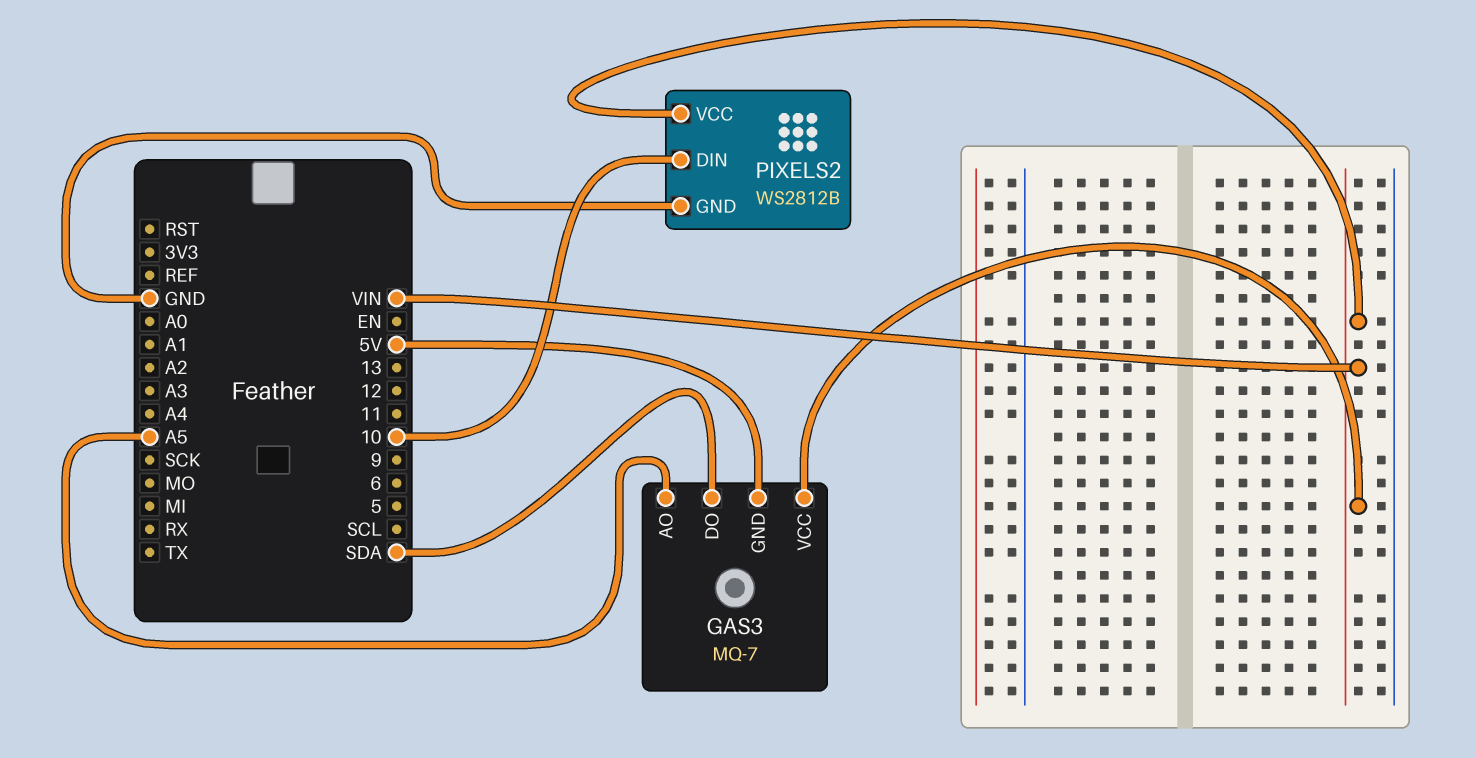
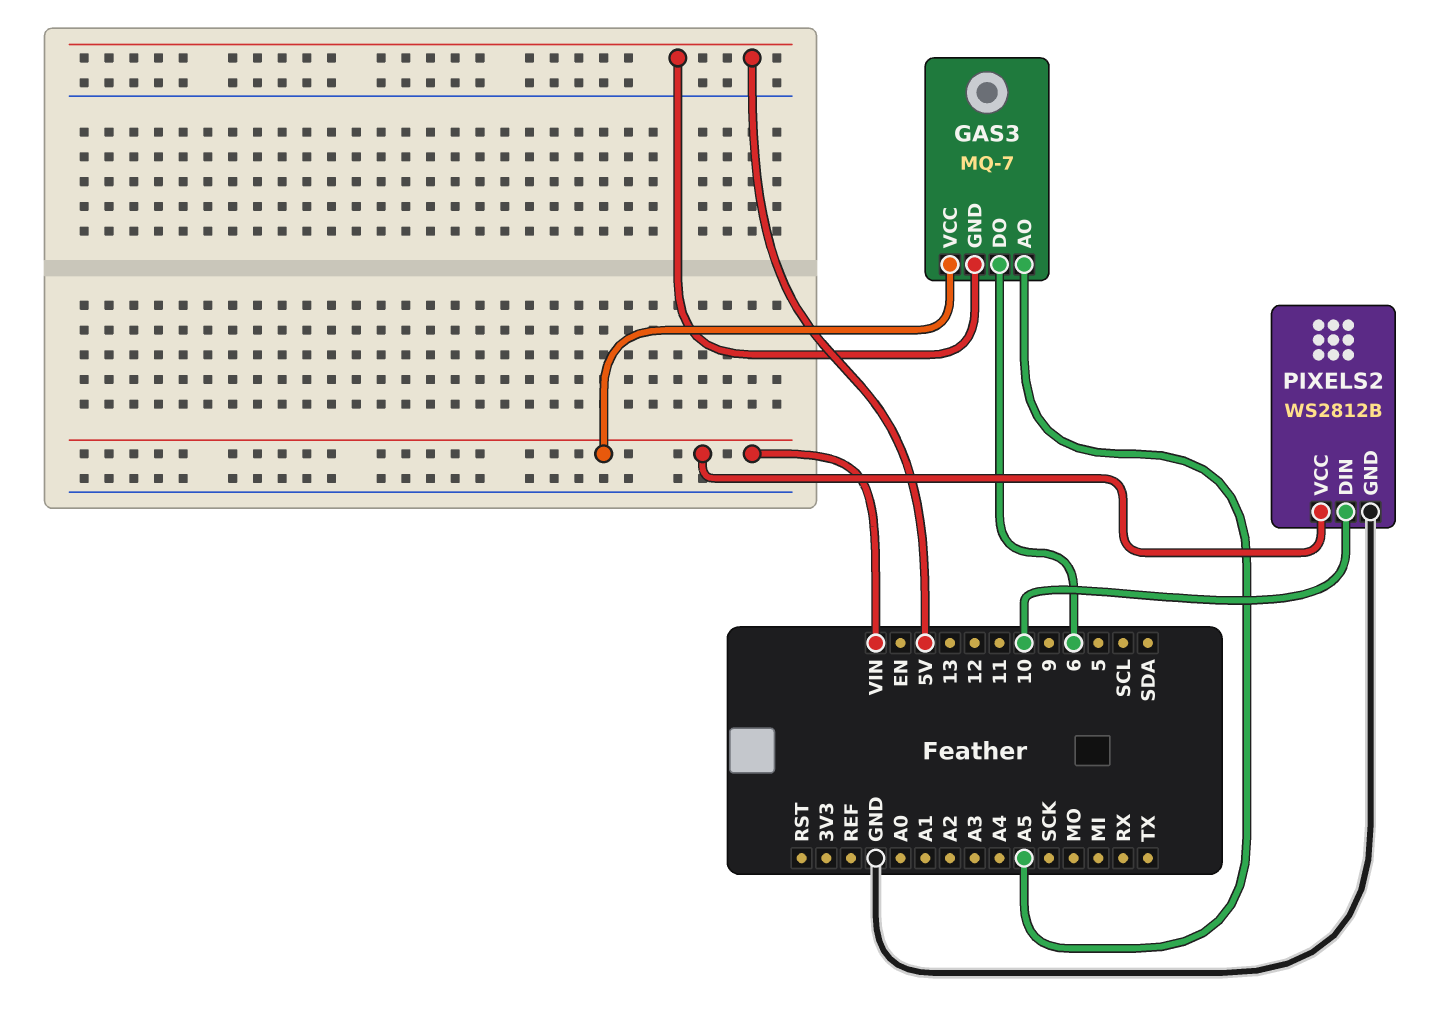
GAS3 pin DO: SDA -> 6

